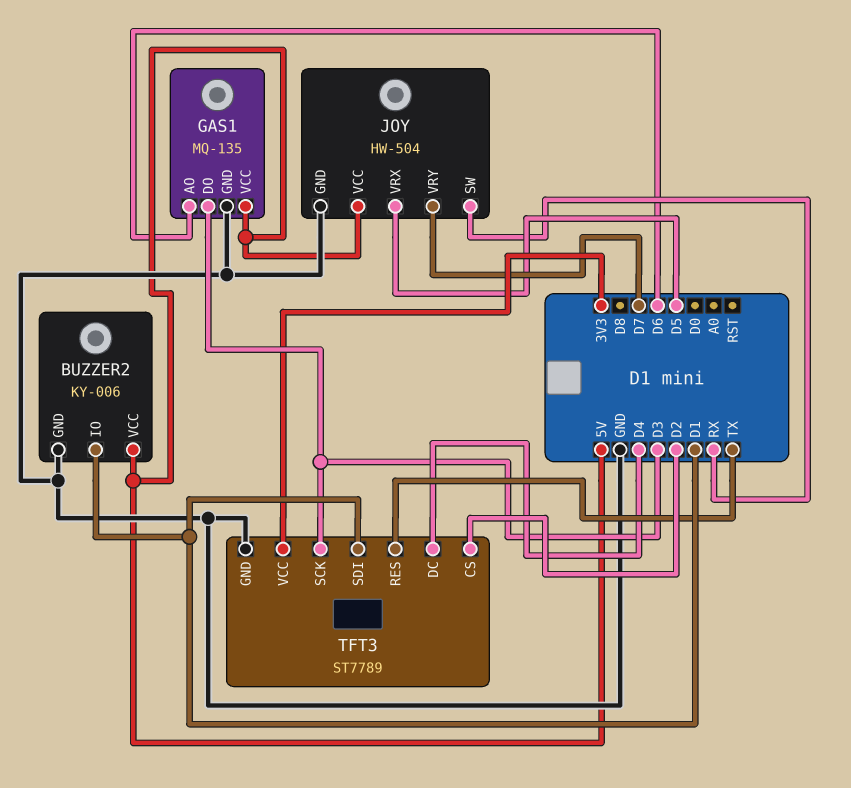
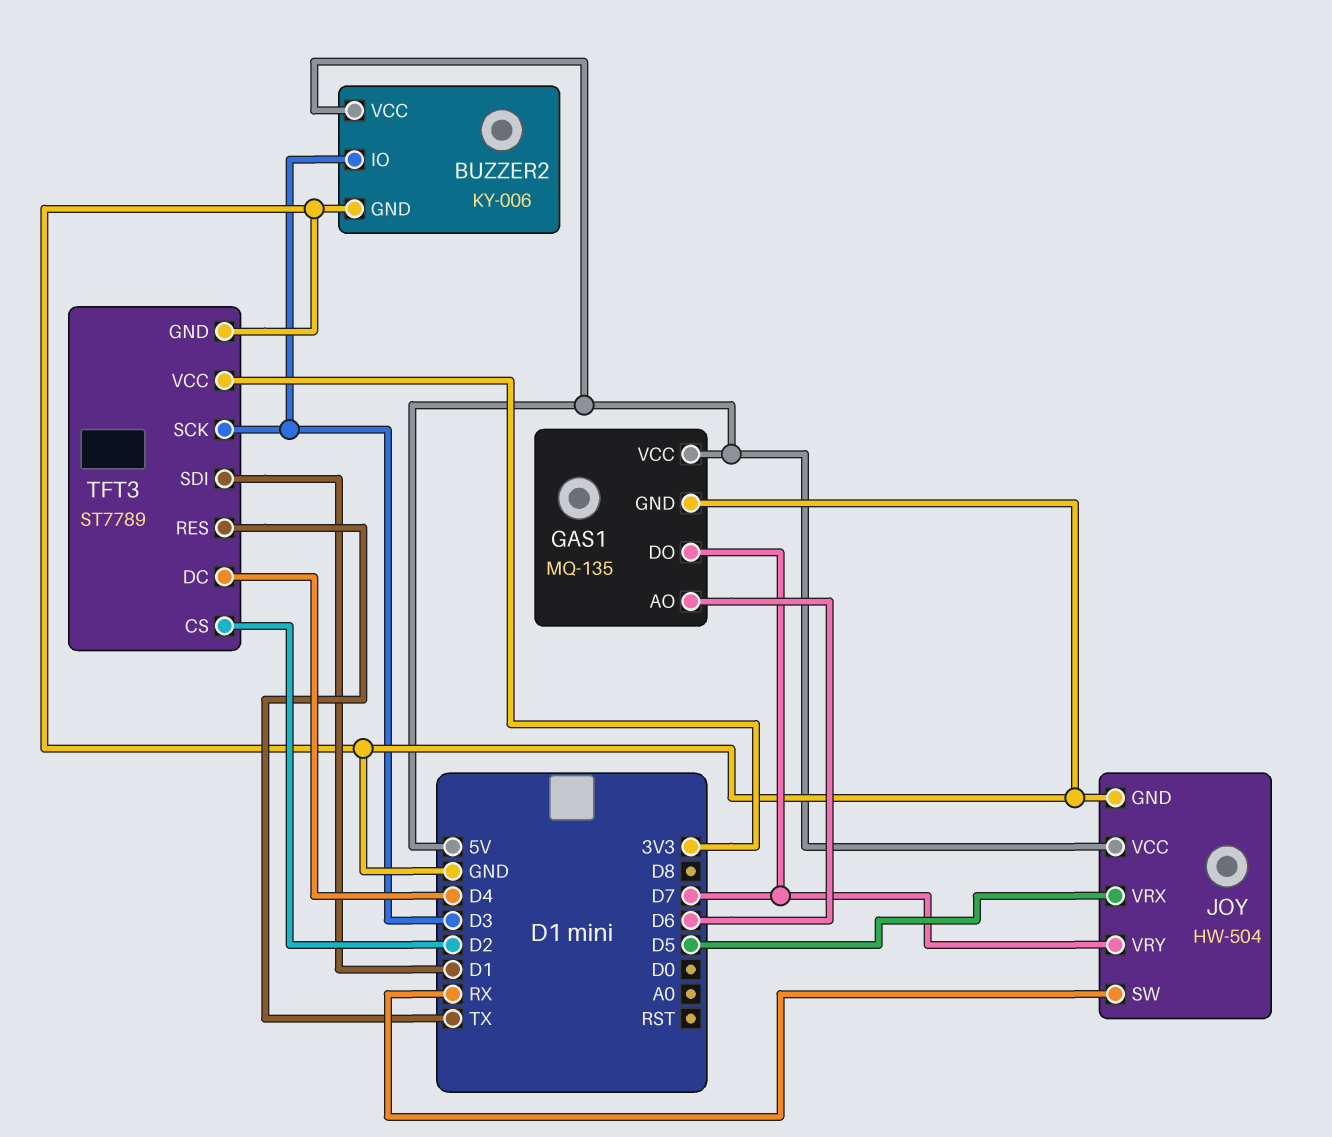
BUZZER2 pin IO: D1 -> D3
GAS1 pin DO: D3 -> D7

